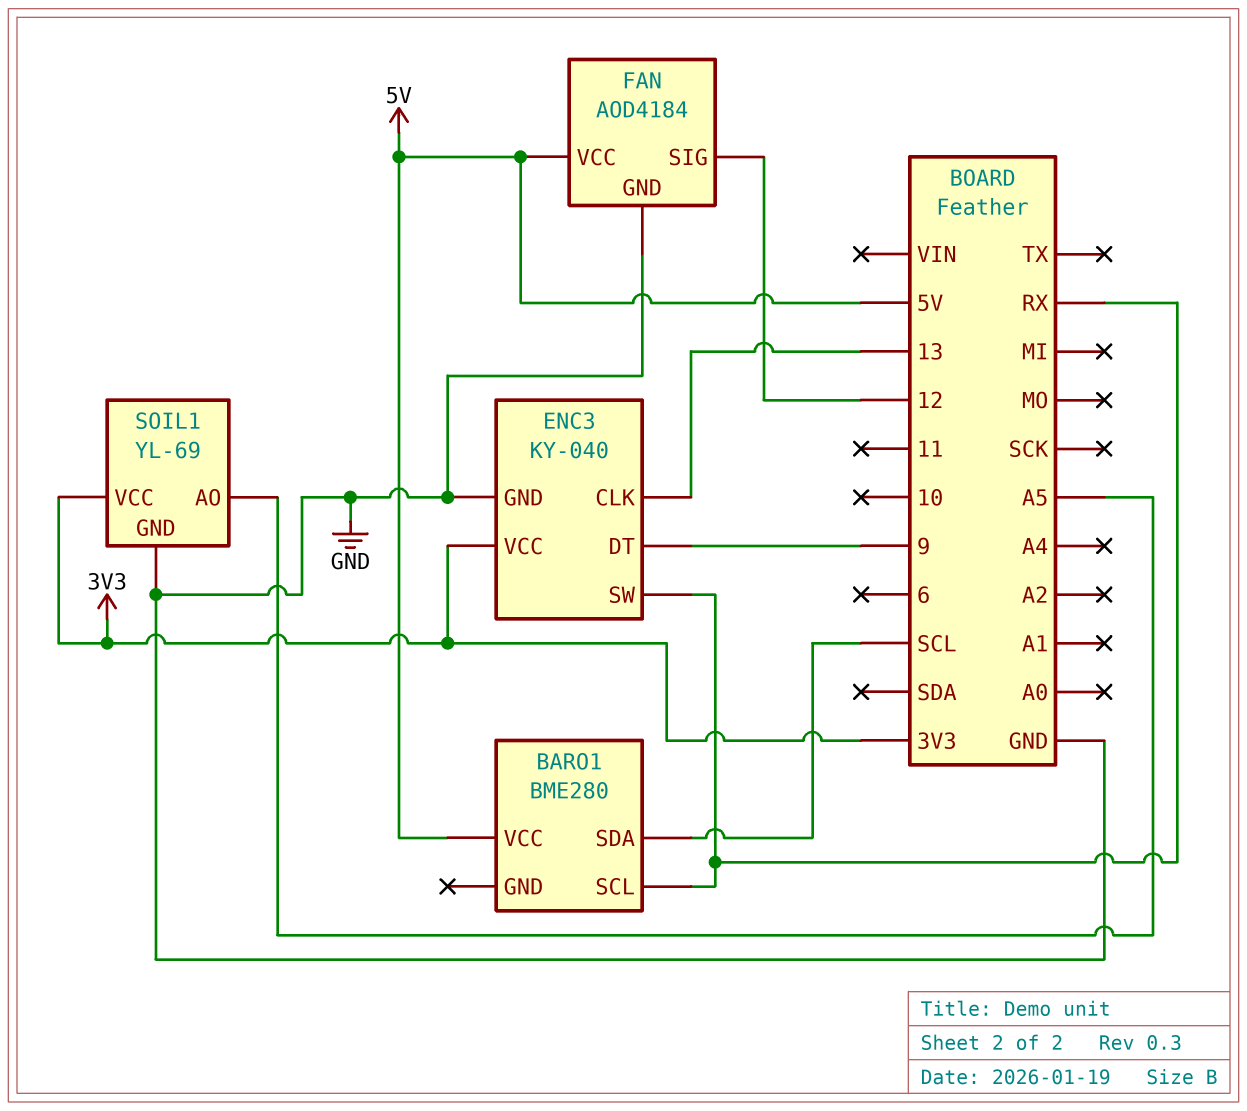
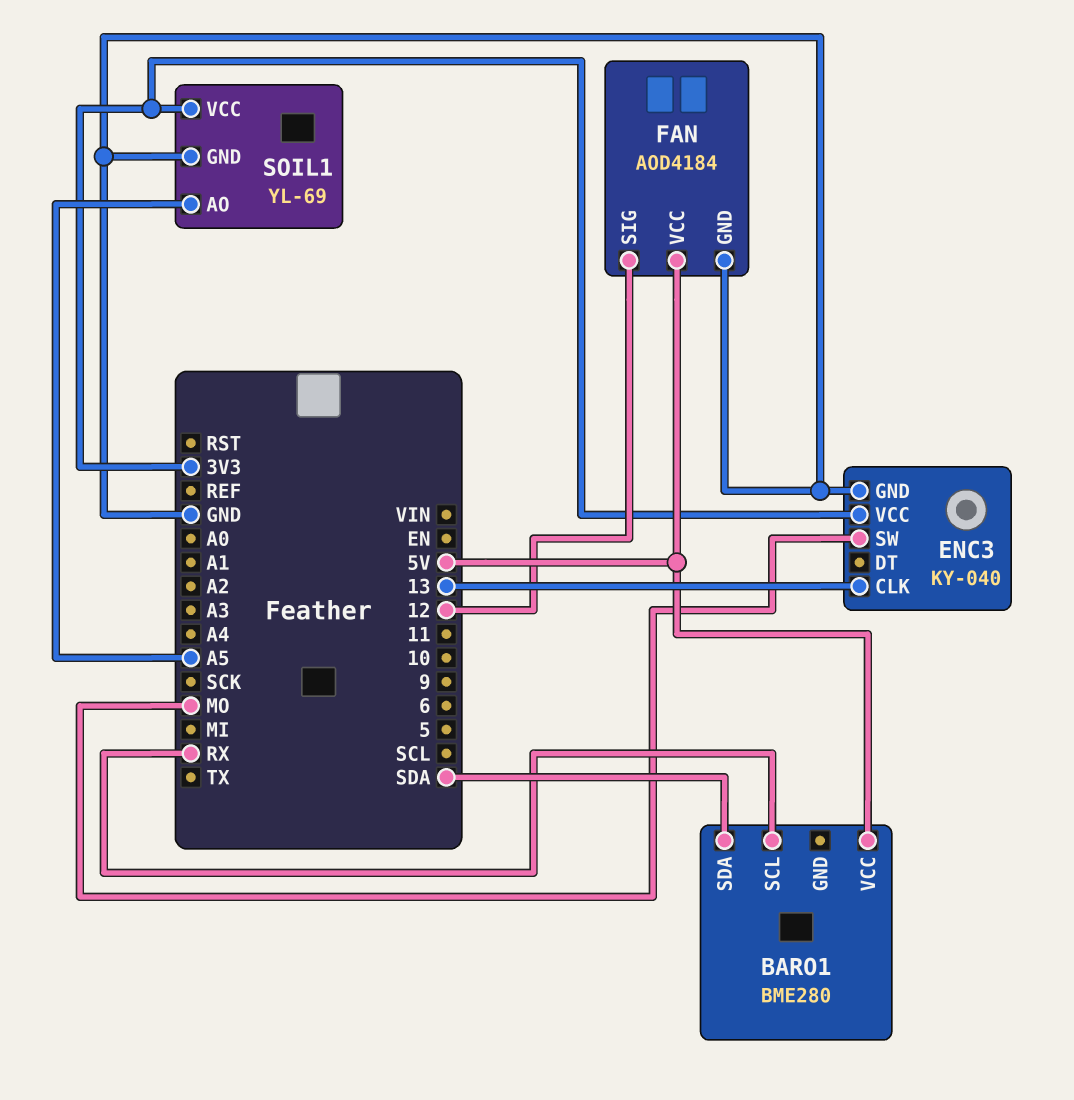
BARO1 pin SDA: SCL -> SDA
ENC3 pin DT: 9 -> none
ENC3 pin SW: RX -> MO

